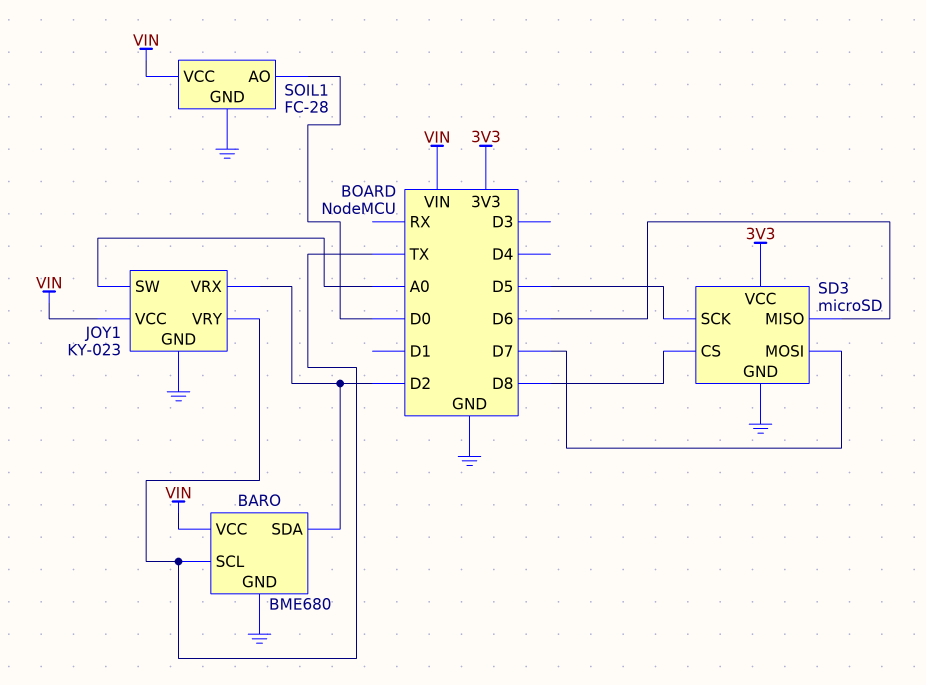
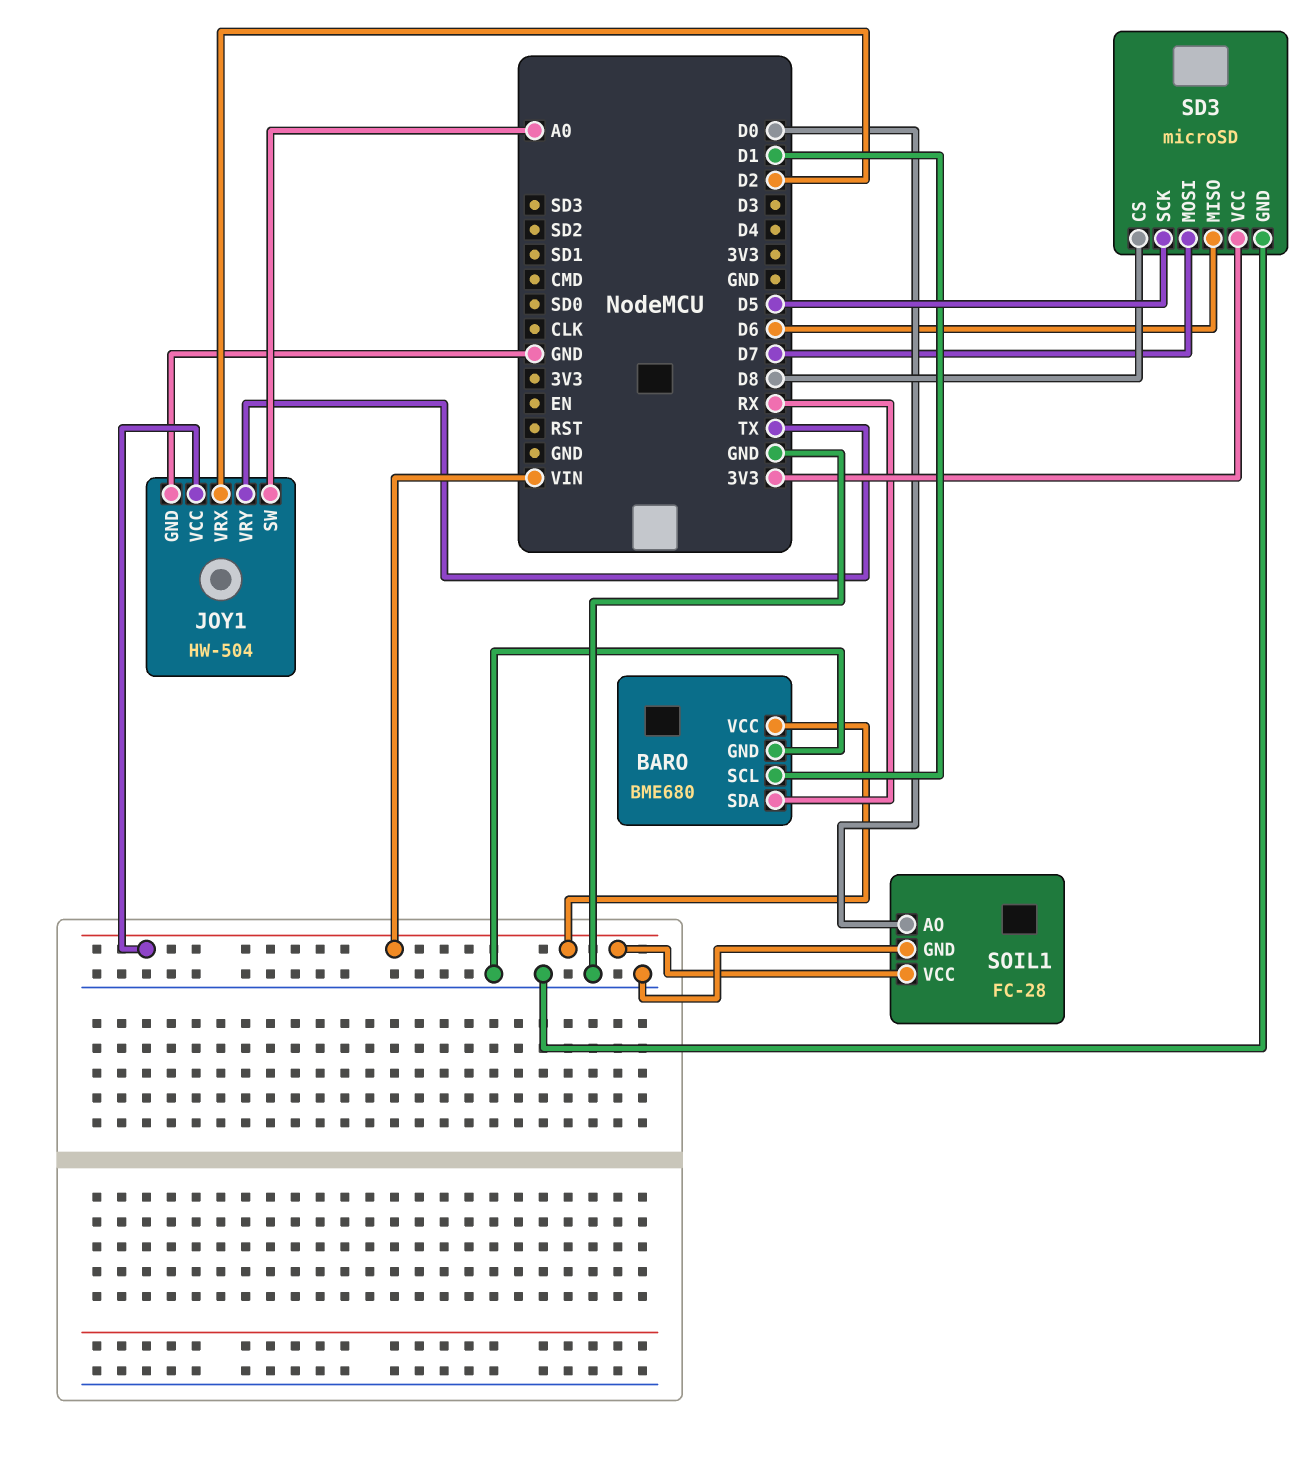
BARO pin SCL: TX -> D1
BARO pin SDA: D2 -> RX
JOY1: KY-023 -> HW-504

